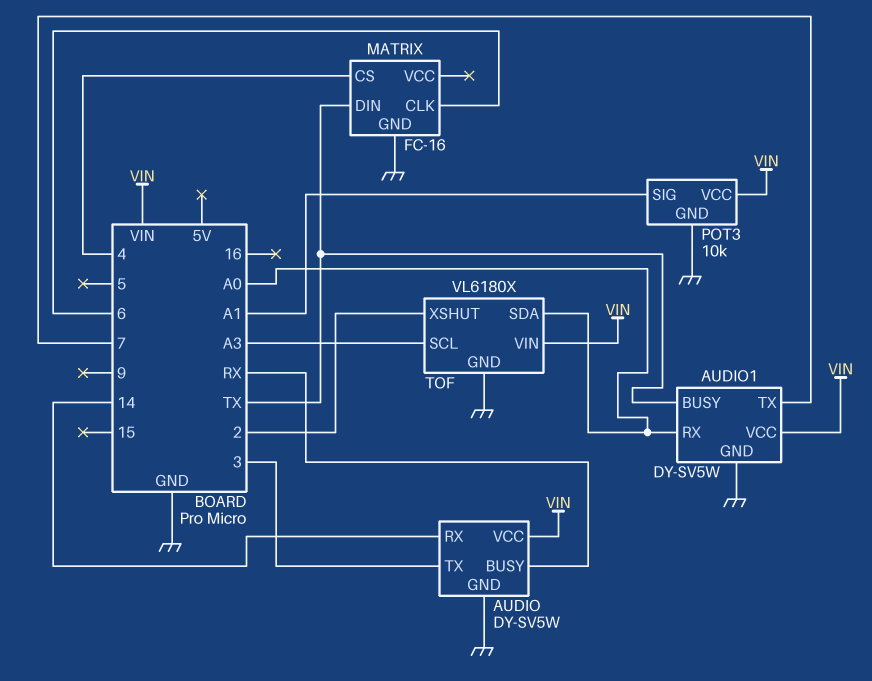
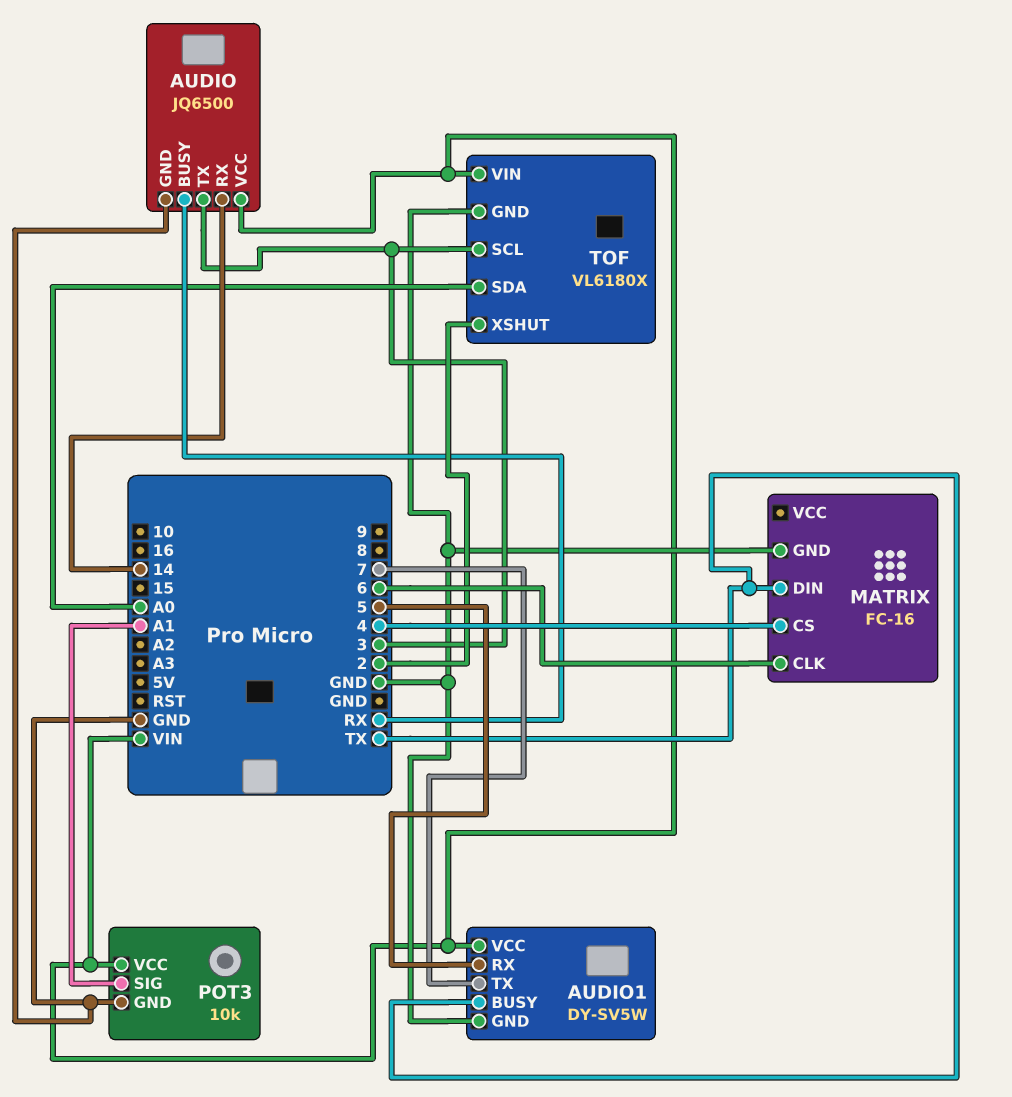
AUDIO: DY-SV5W -> JQ6500
AUDIO1 pin RX: A0 -> 5
TOF pin SCL: A3 -> 3

